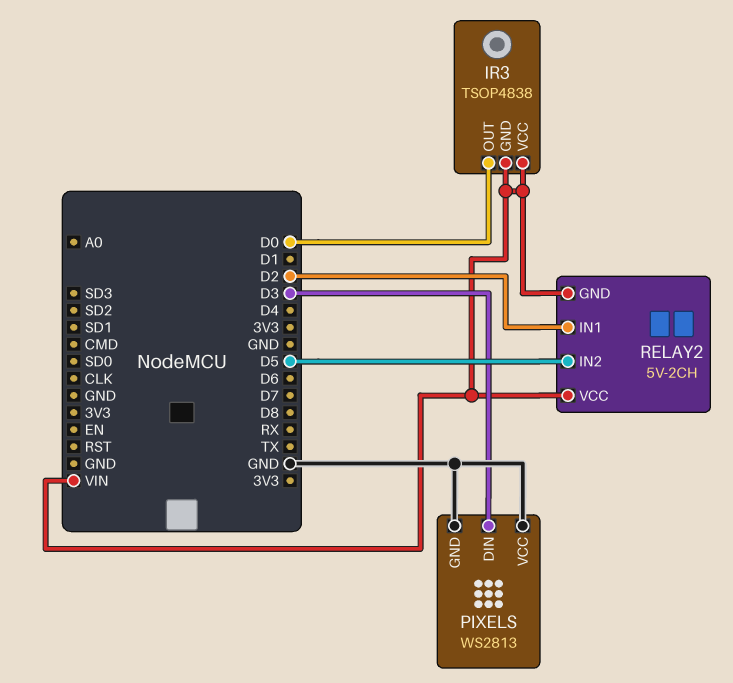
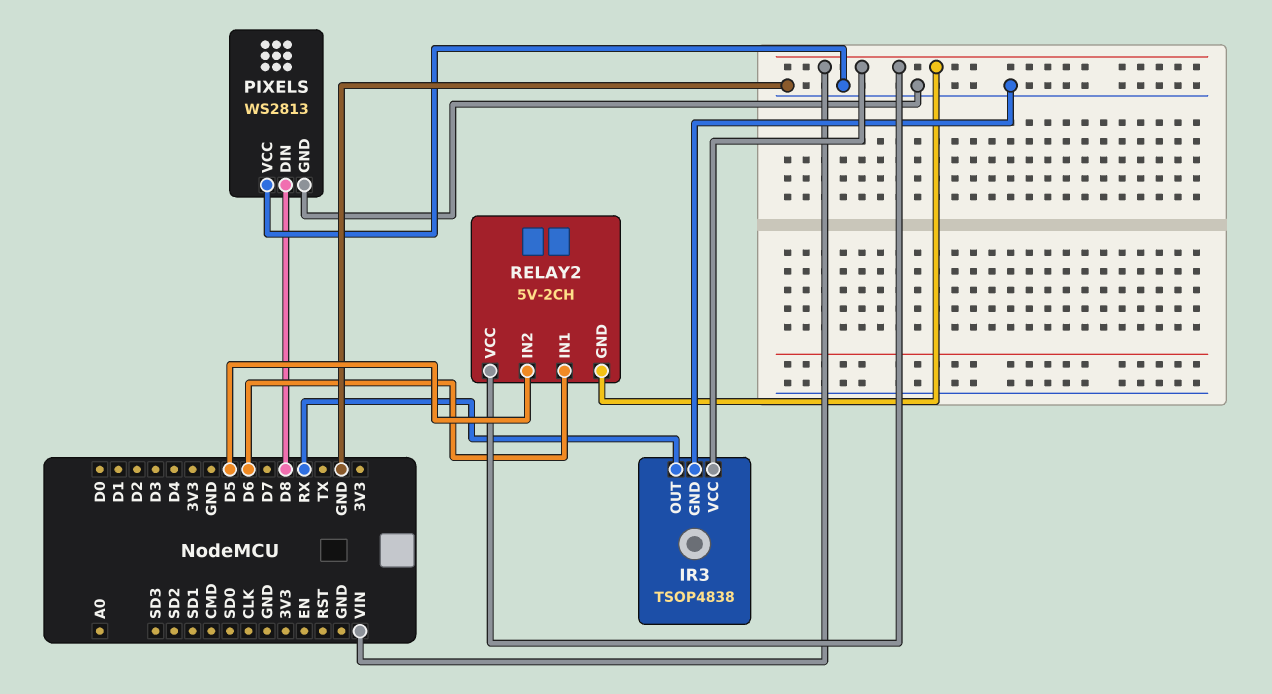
IR3 pin GND: VIN -> GND
IR3 pin OUT: D0 -> RX
PIXELS pin DIN: D3 -> D8
RELAY2 pin IN1: D2 -> D6

